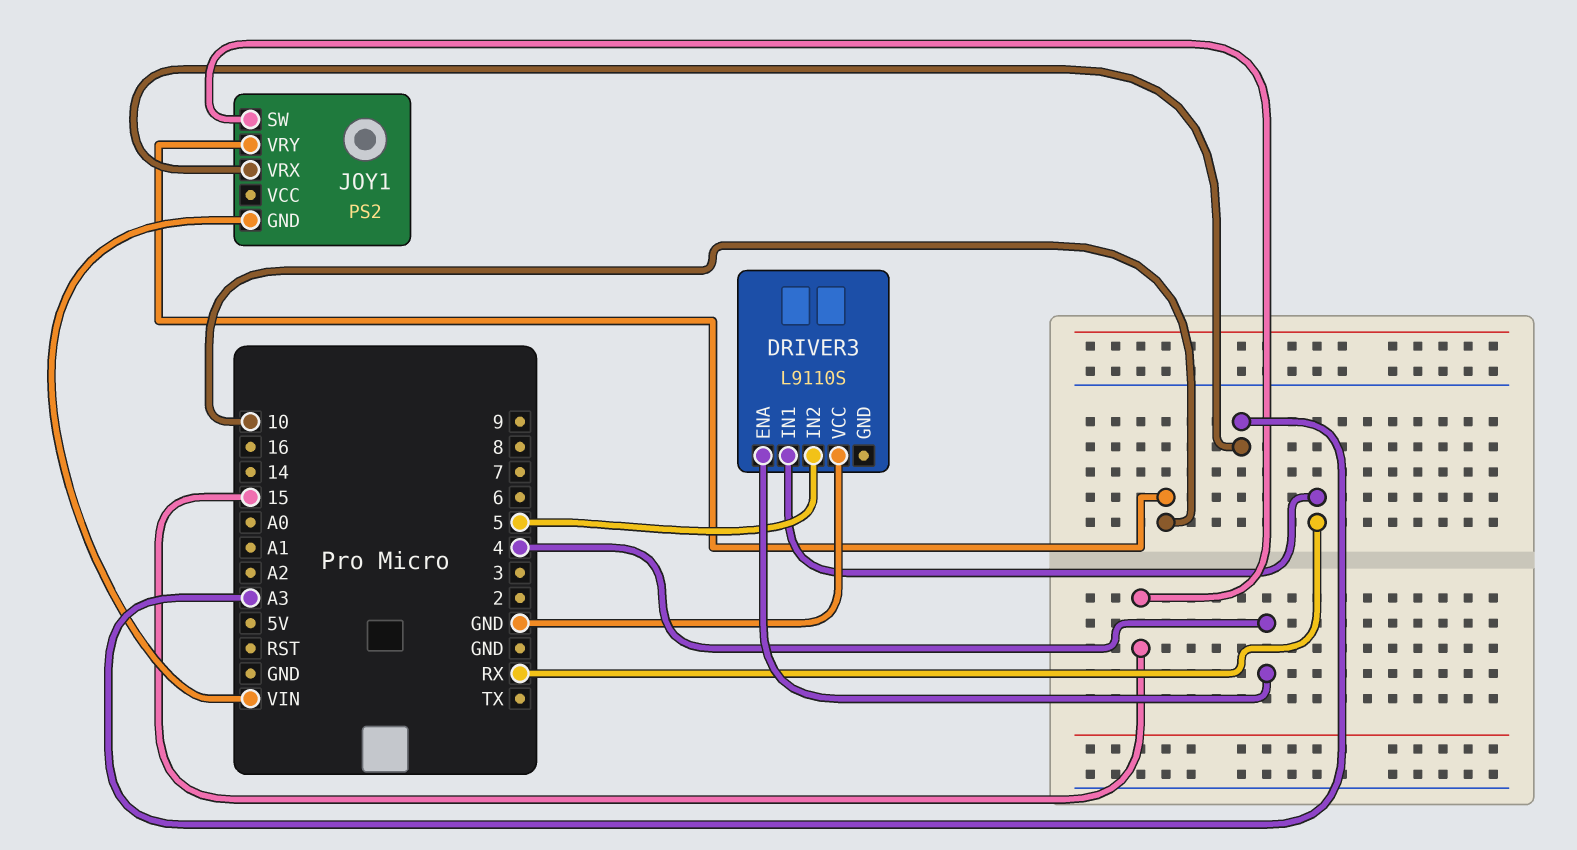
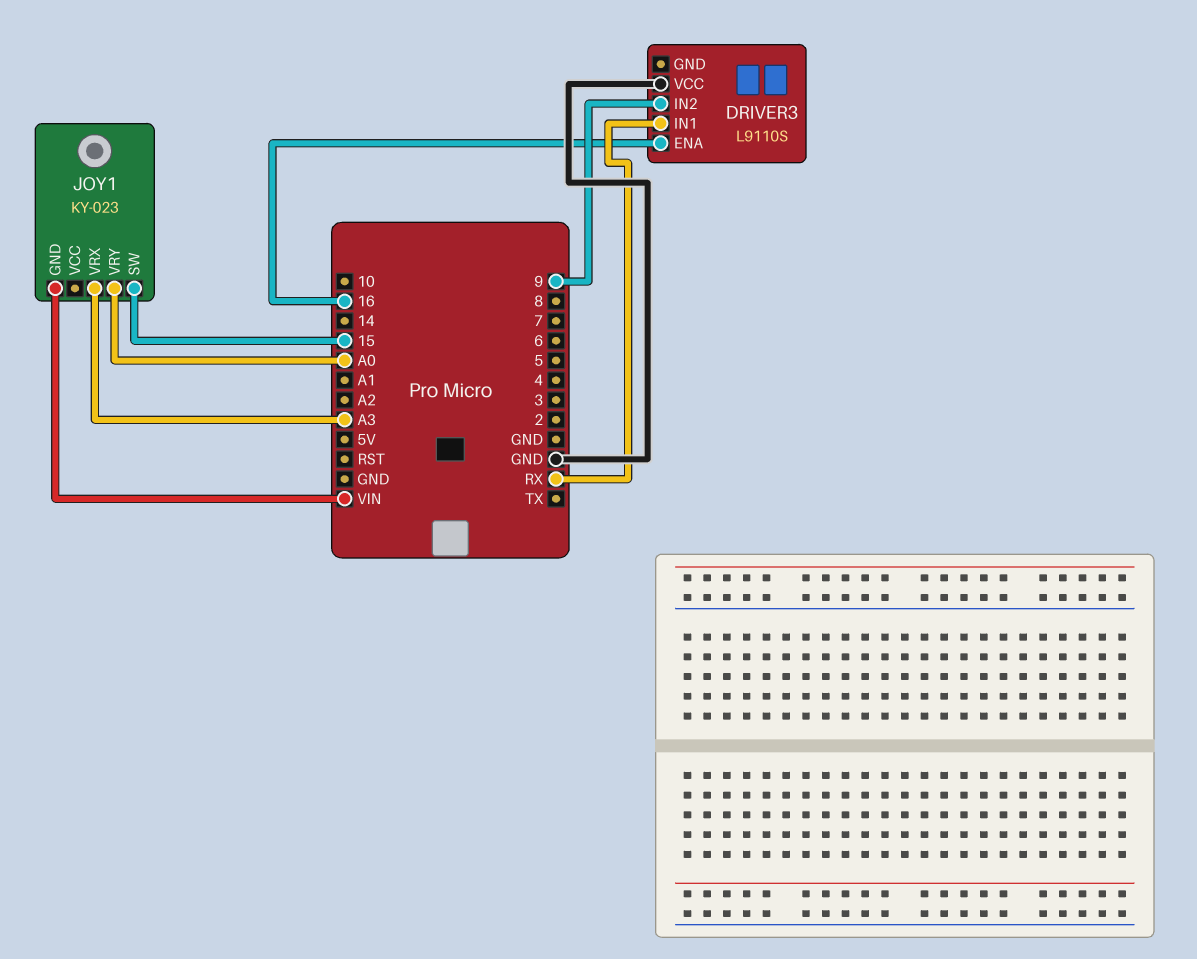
DRIVER3 pin ENA: 4 -> 16
DRIVER3 pin IN2: 5 -> 9
JOY1: PS2 -> KY-023
JOY1 pin VRY: 10 -> A0

